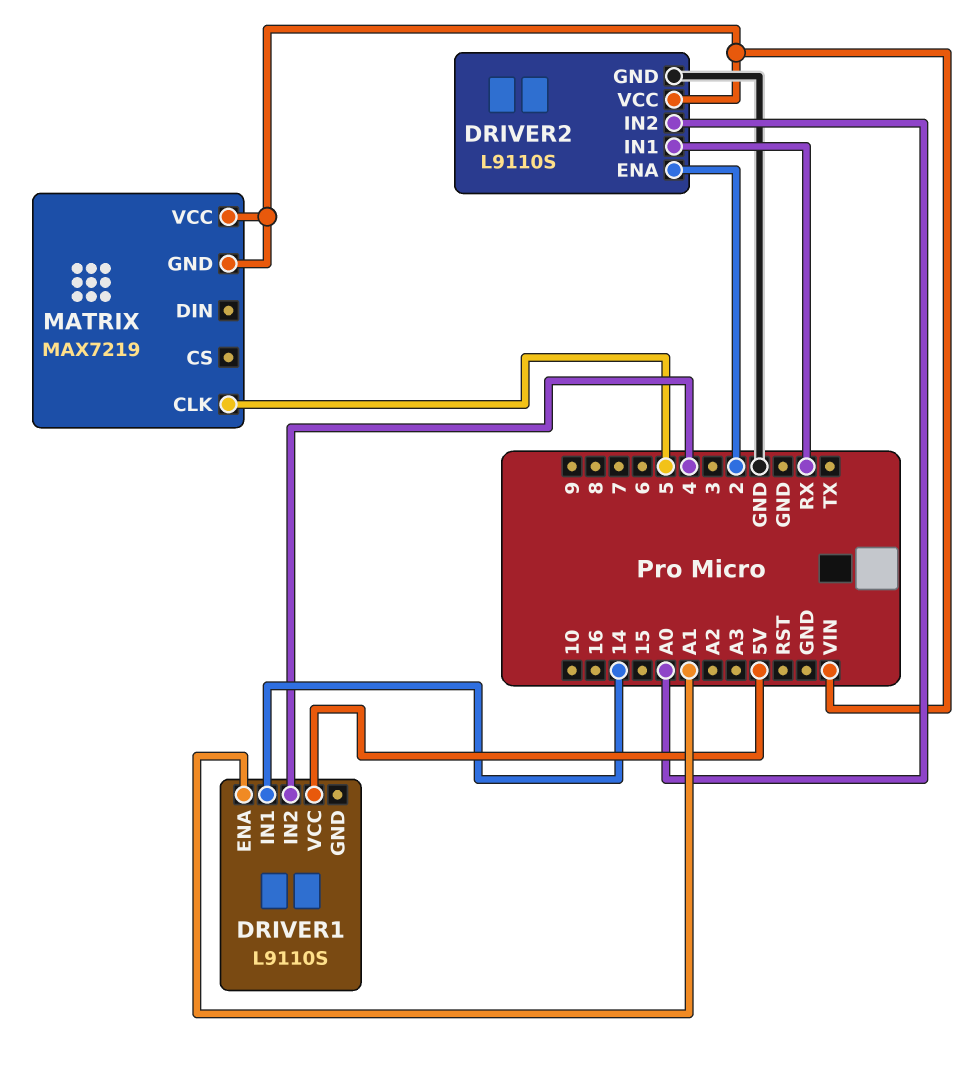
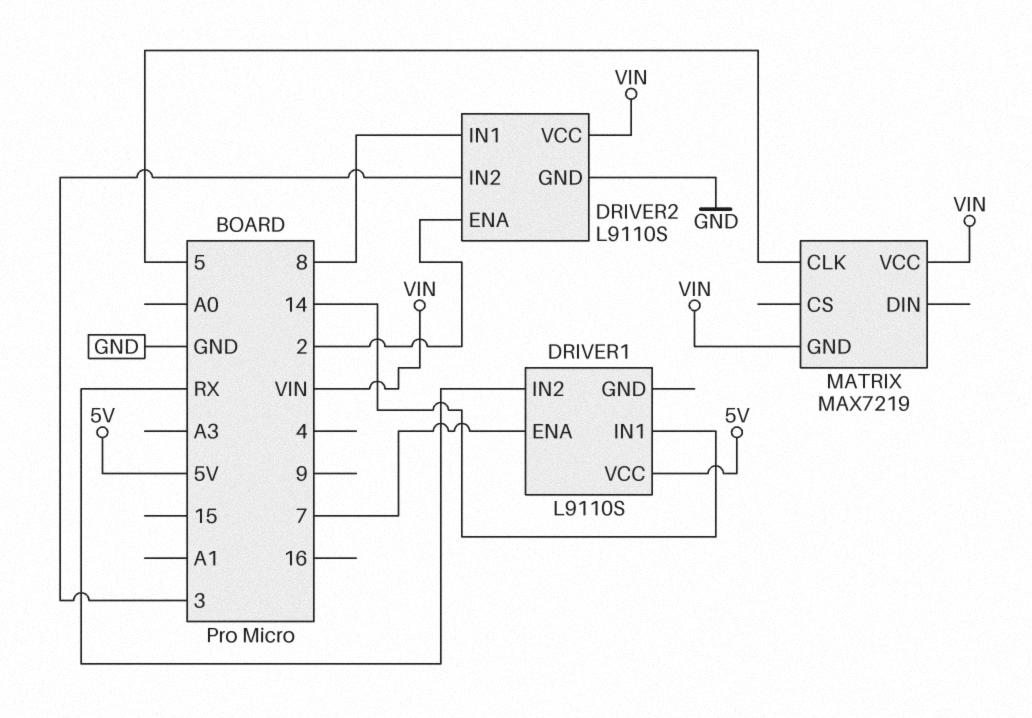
DRIVER1 pin ENA: A1 -> 7
DRIVER1 pin IN2: 4 -> RX
DRIVER2 pin IN1: RX -> 8
DRIVER2 pin IN2: A0 -> 3

